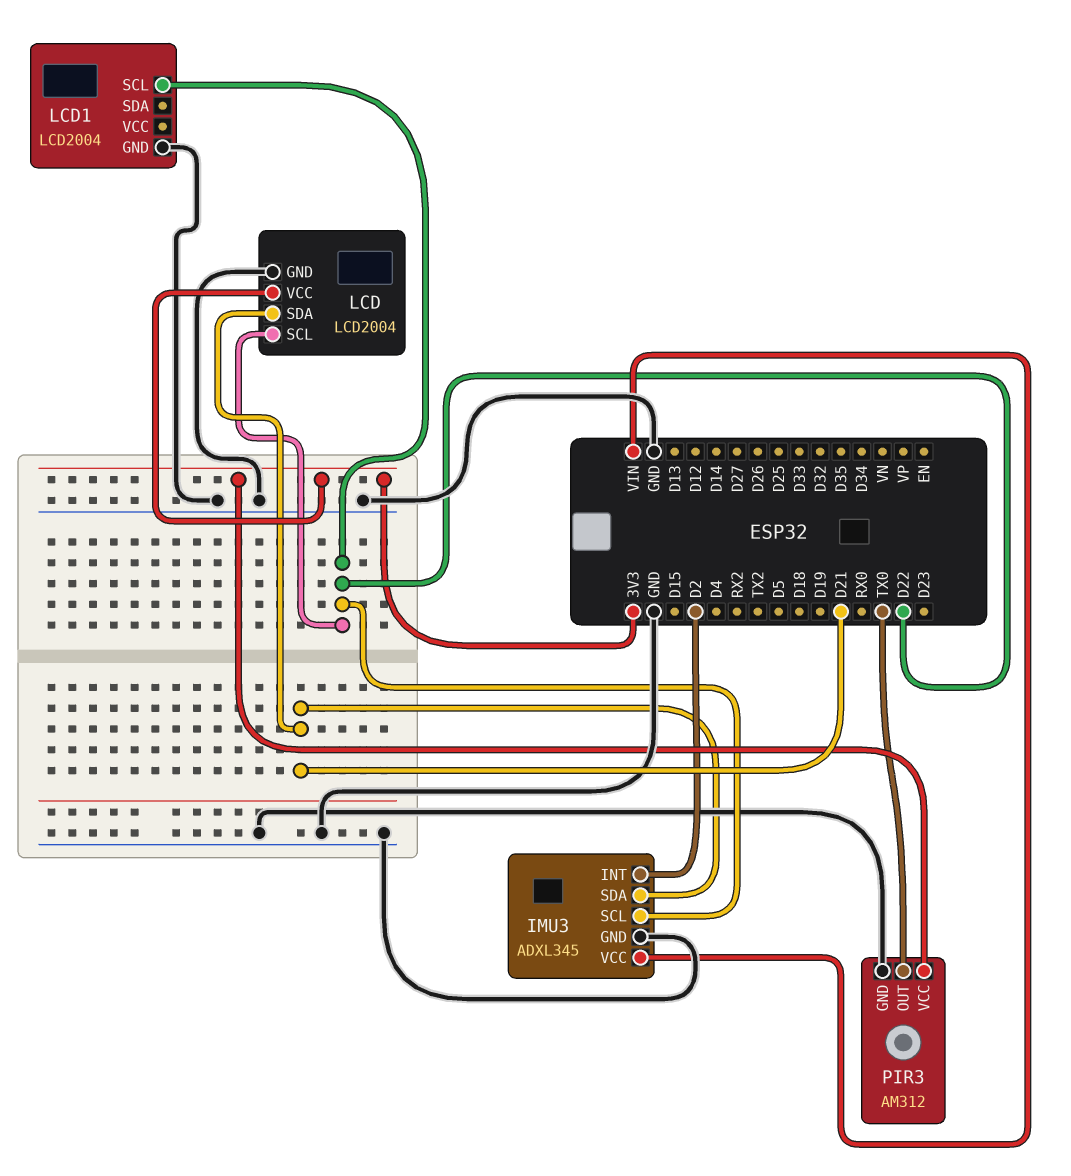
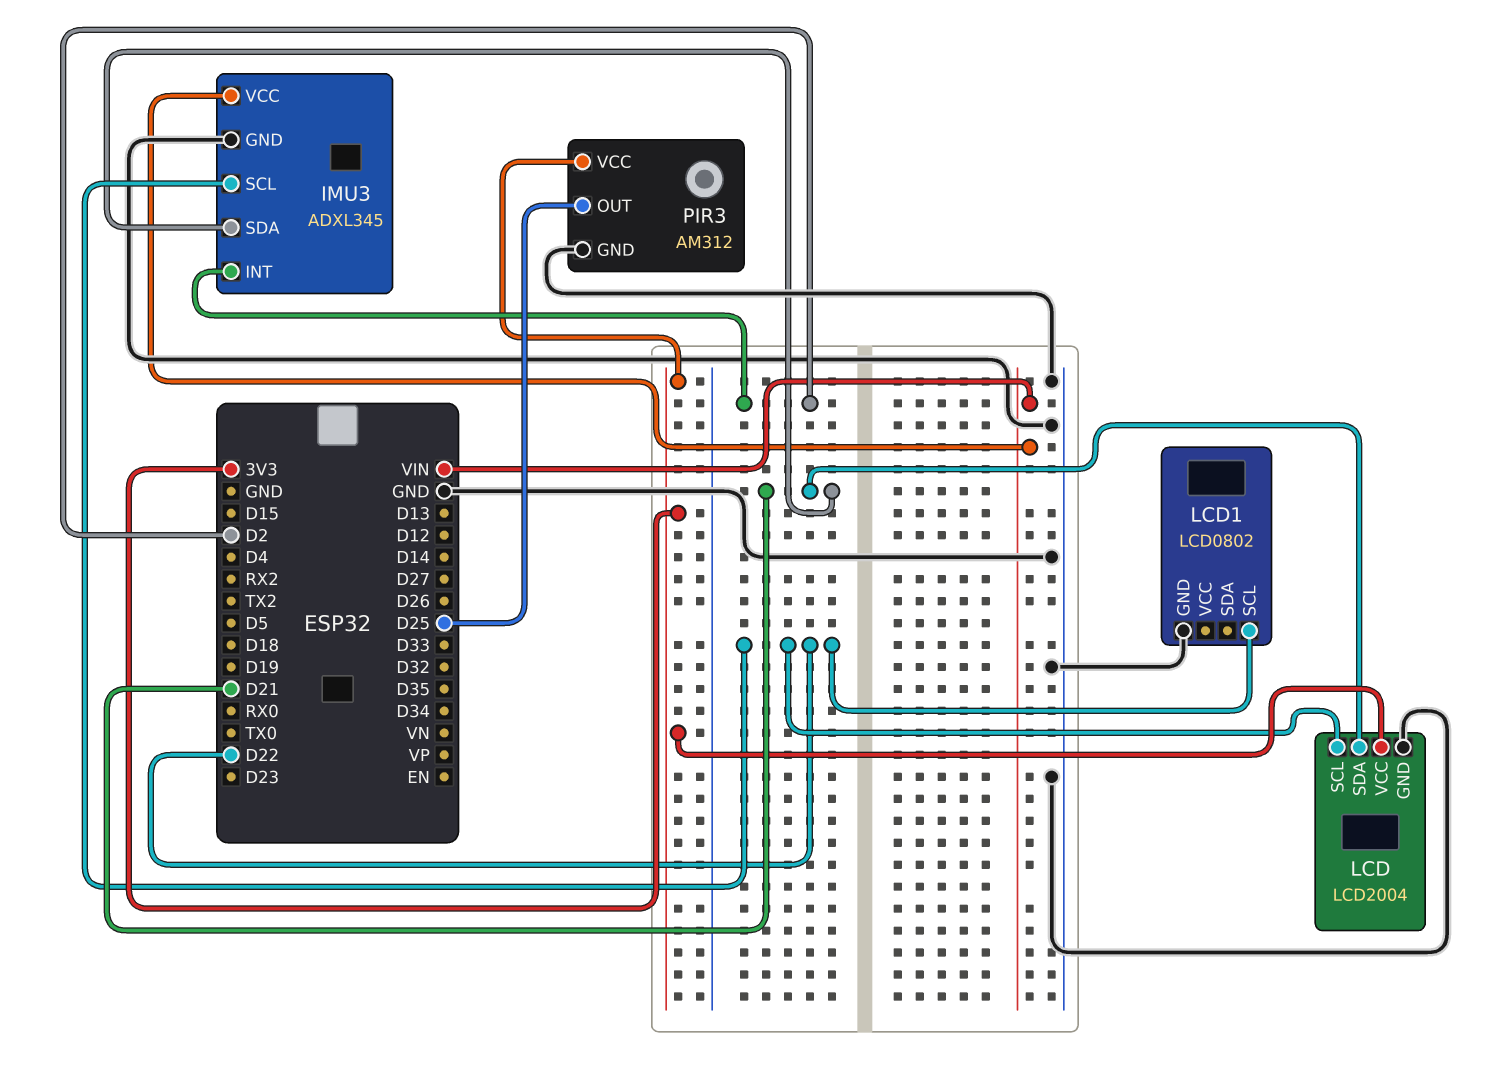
LCD1: LCD2004 -> LCD0802
PIR3 pin OUT: TX0 -> D25

